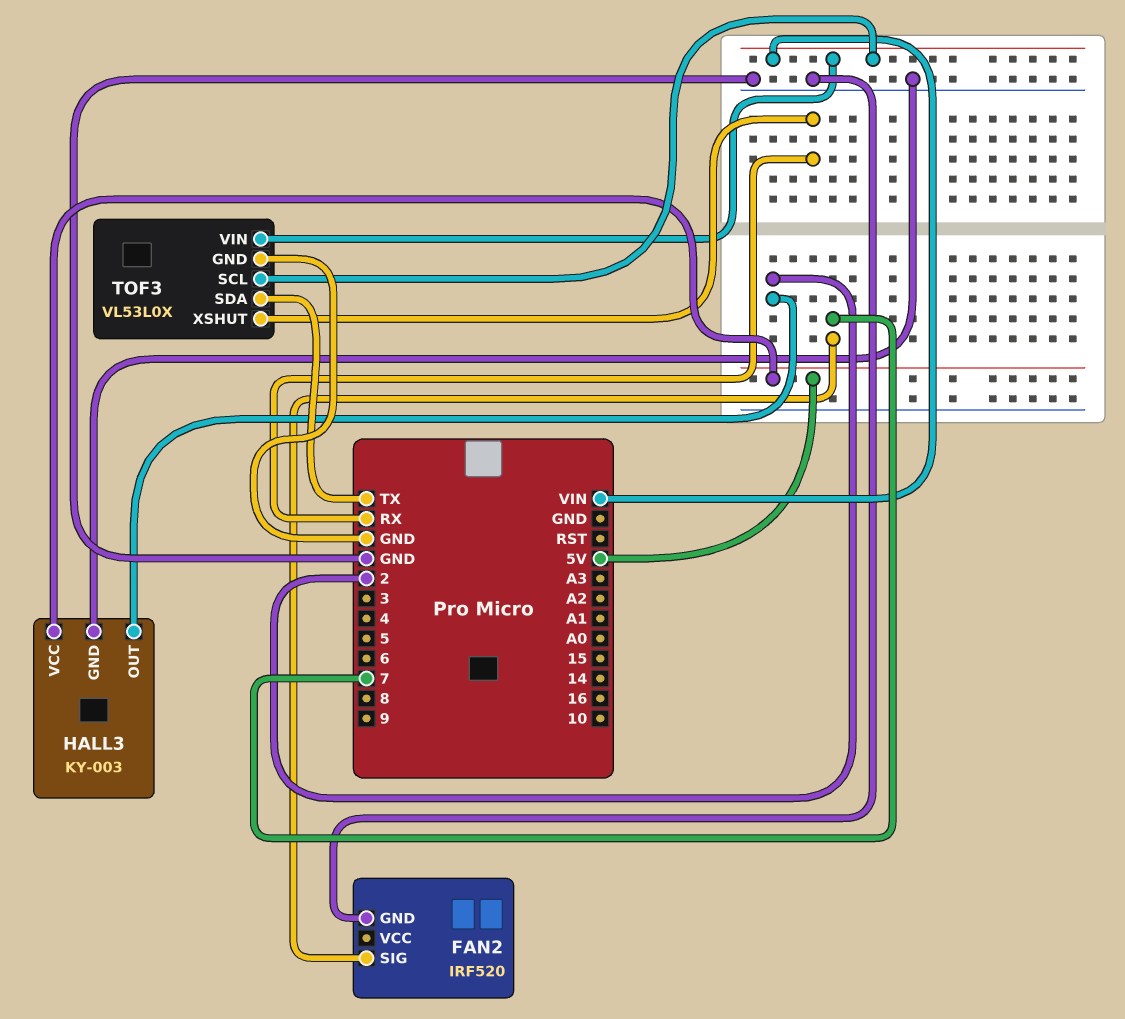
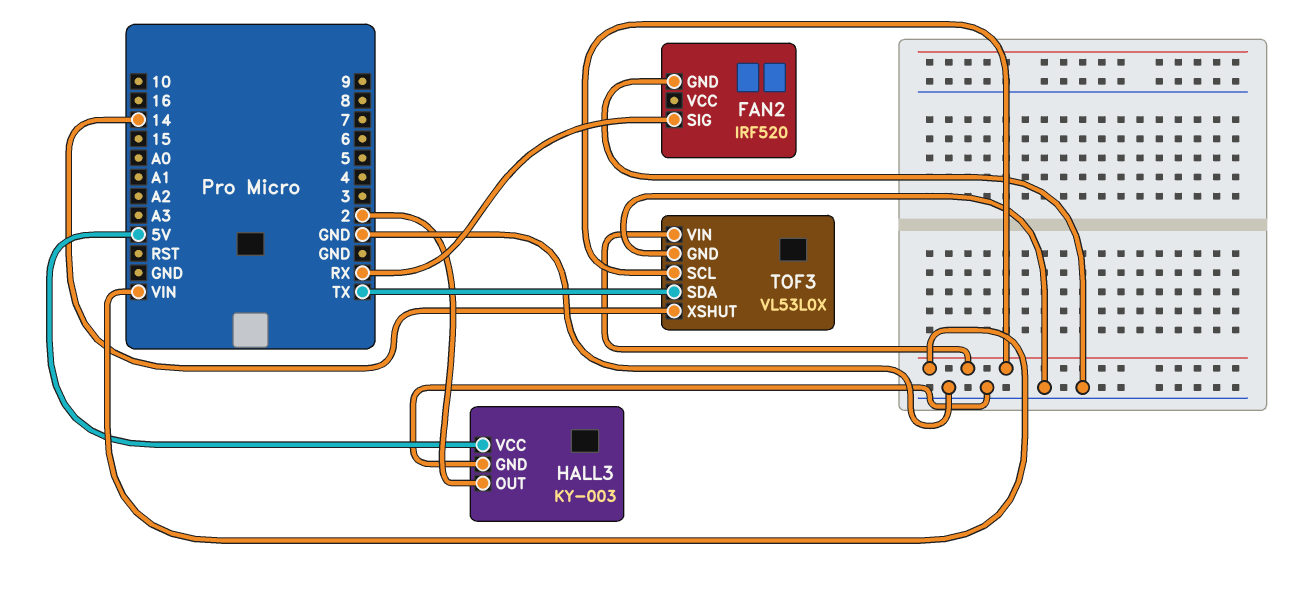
FAN2 pin SIG: 7 -> RX
TOF3 pin XSHUT: RX -> 14

